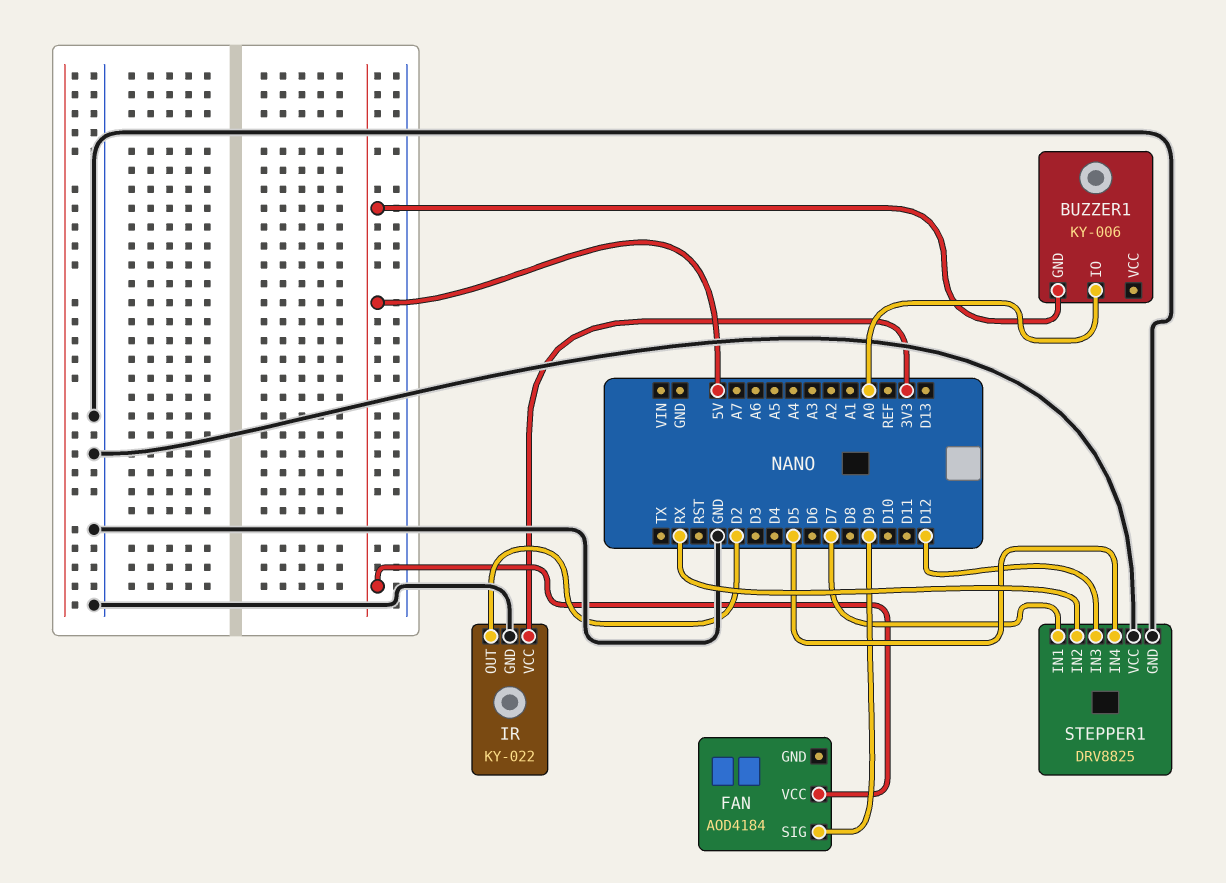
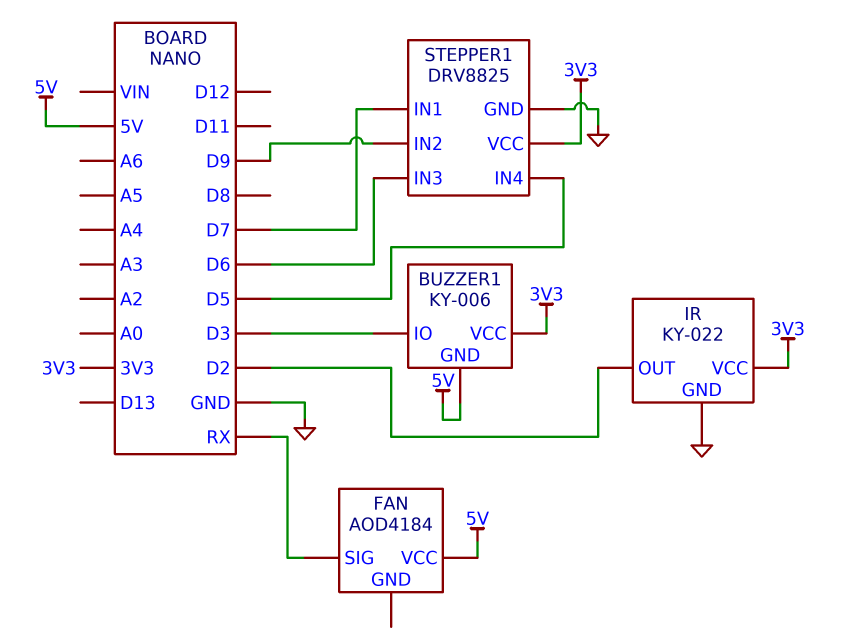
BUZZER1 pin IO: A0 -> D3
BUZZER1 pin VCC: none -> 3V3
FAN pin SIG: D9 -> RX
STEPPER1 pin IN2: RX -> D9
STEPPER1 pin IN3: D12 -> D6
STEPPER1 pin VCC: GND -> 3V3

